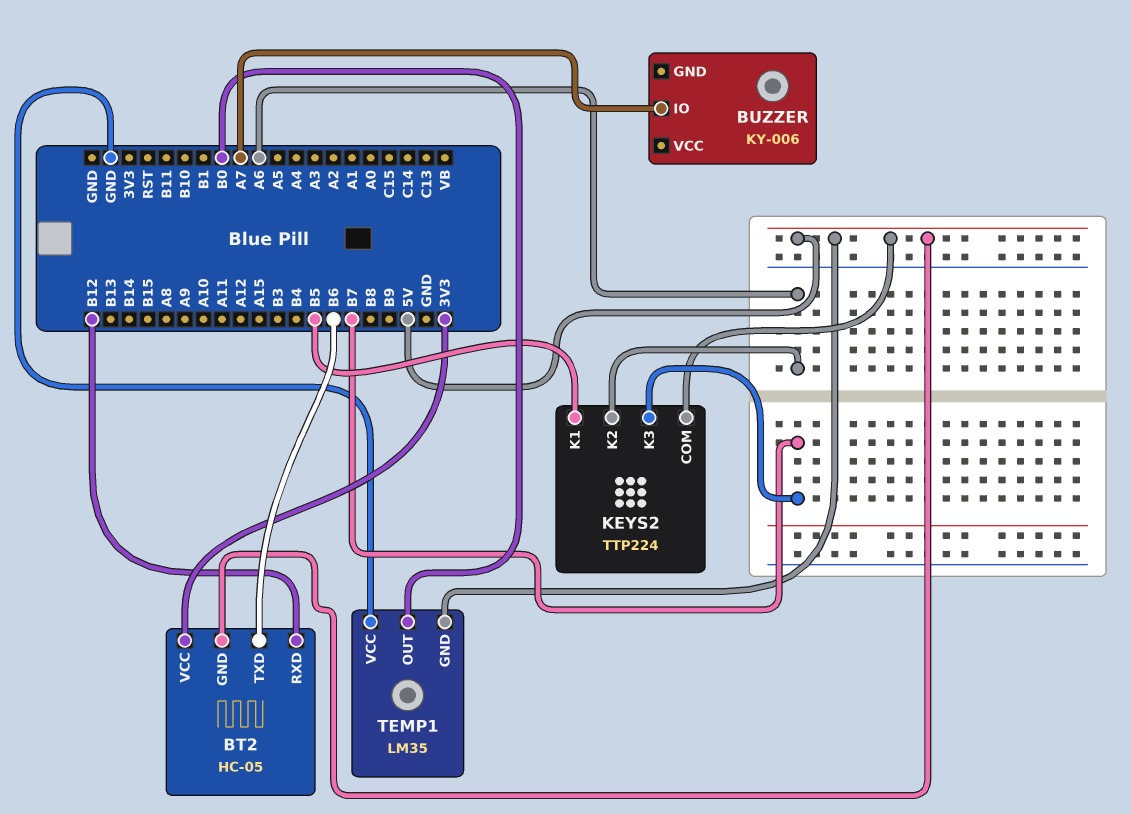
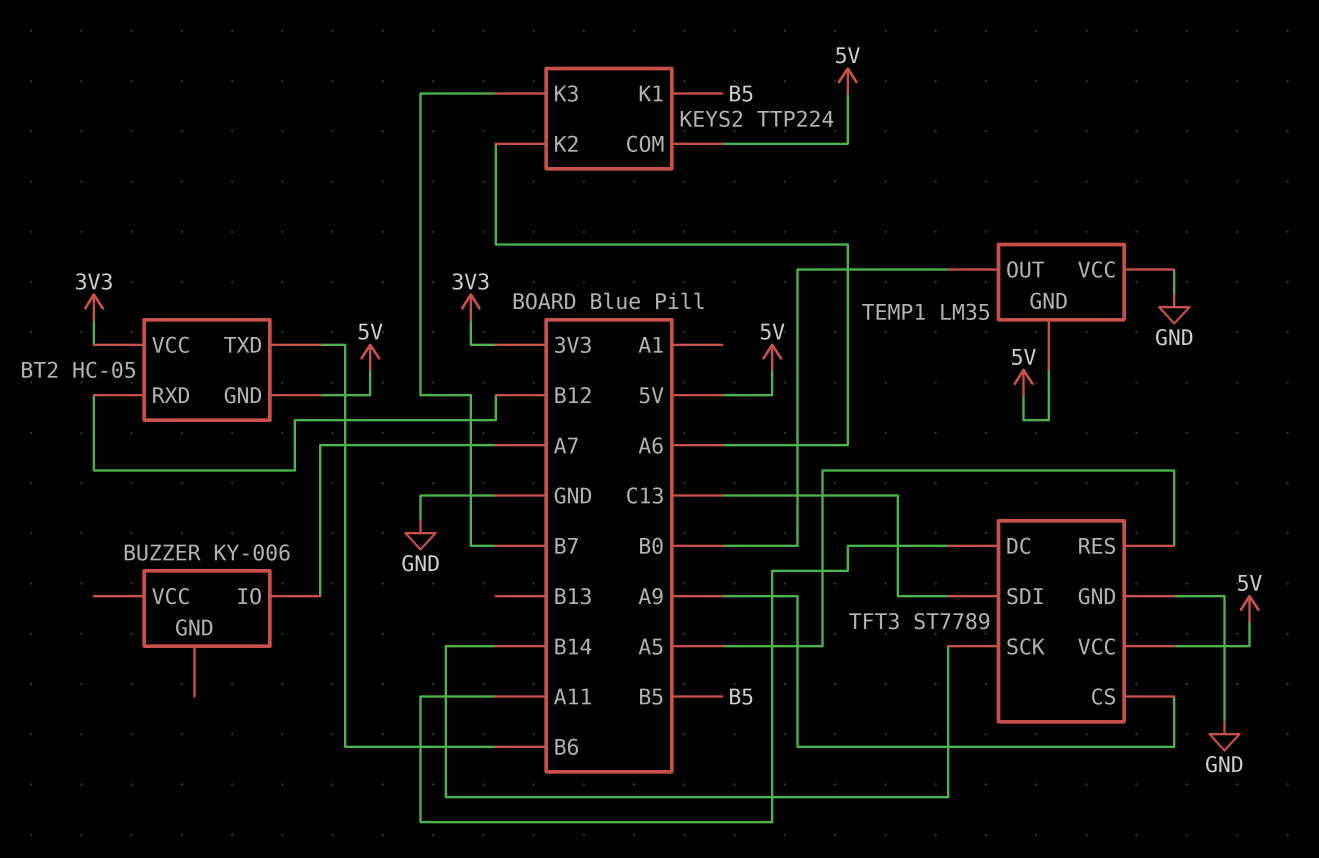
TFT3: none -> ST7789
TFT3 pin CS: none -> A9
TFT3 pin DC: none -> A11
TFT3 pin GND: none -> GND
TFT3 pin RES: none -> A5
TFT3 pin SCK: none -> B14
TFT3 pin SDI: none -> C13
TFT3 pin VCC: none -> 5V

